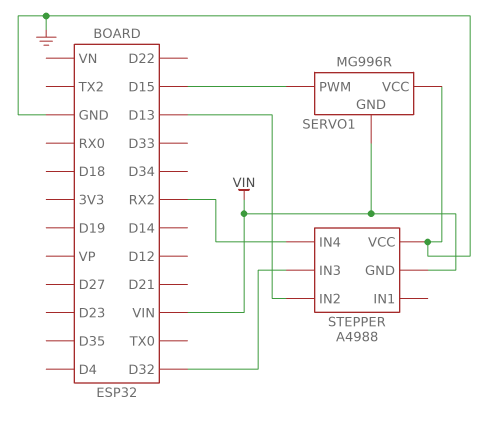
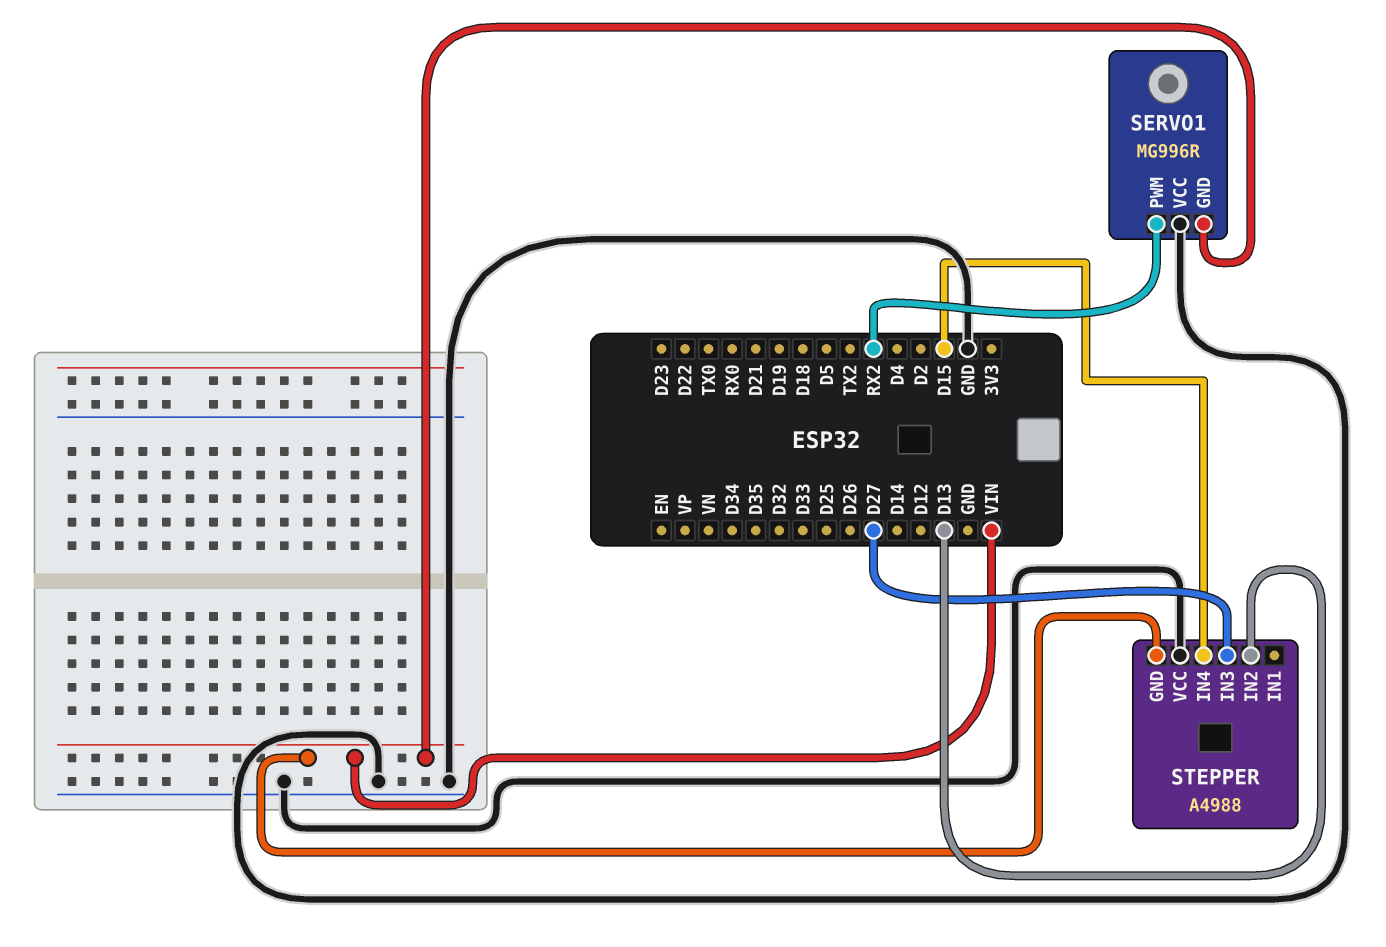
SERVO1 pin PWM: D15 -> RX2
STEPPER pin IN3: D32 -> D27
STEPPER pin IN4: RX2 -> D15

